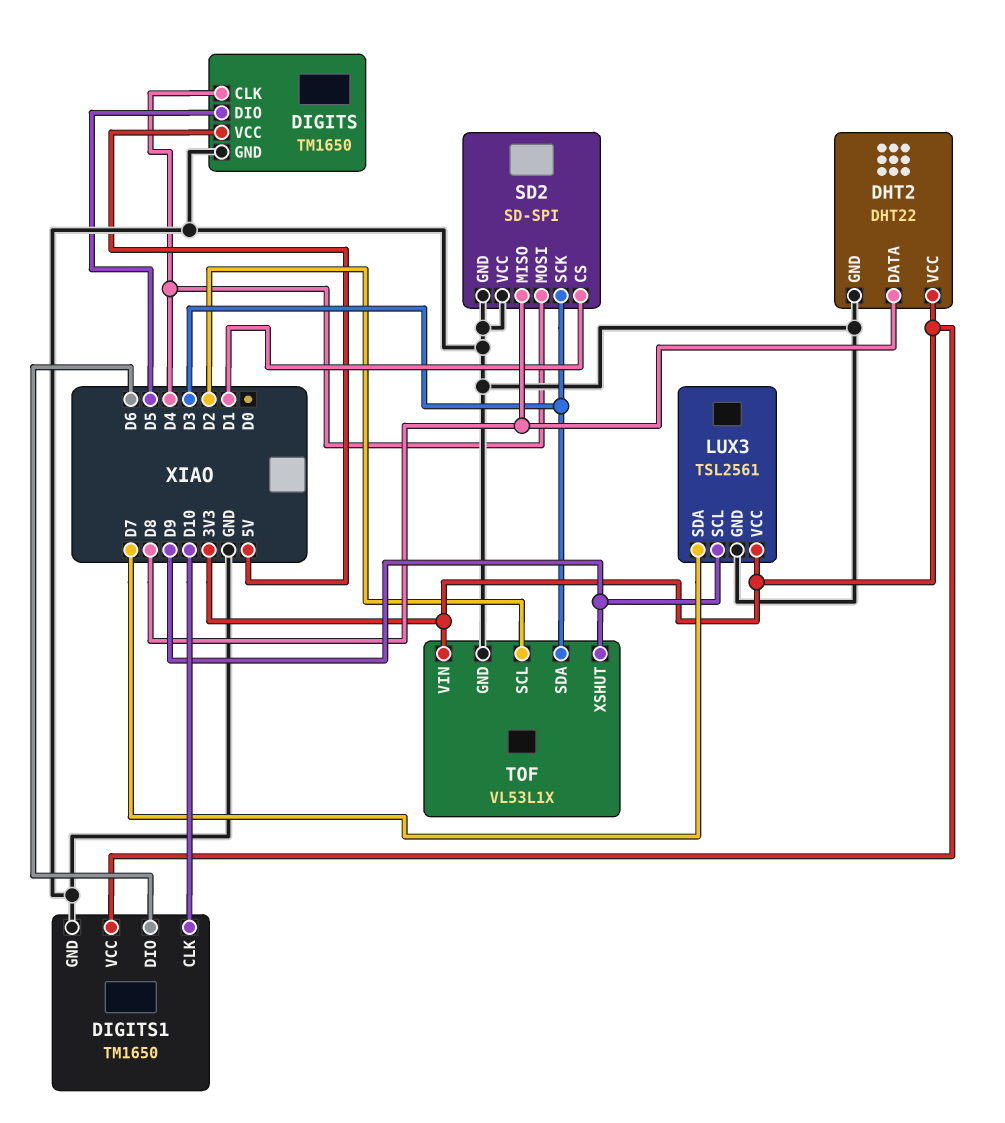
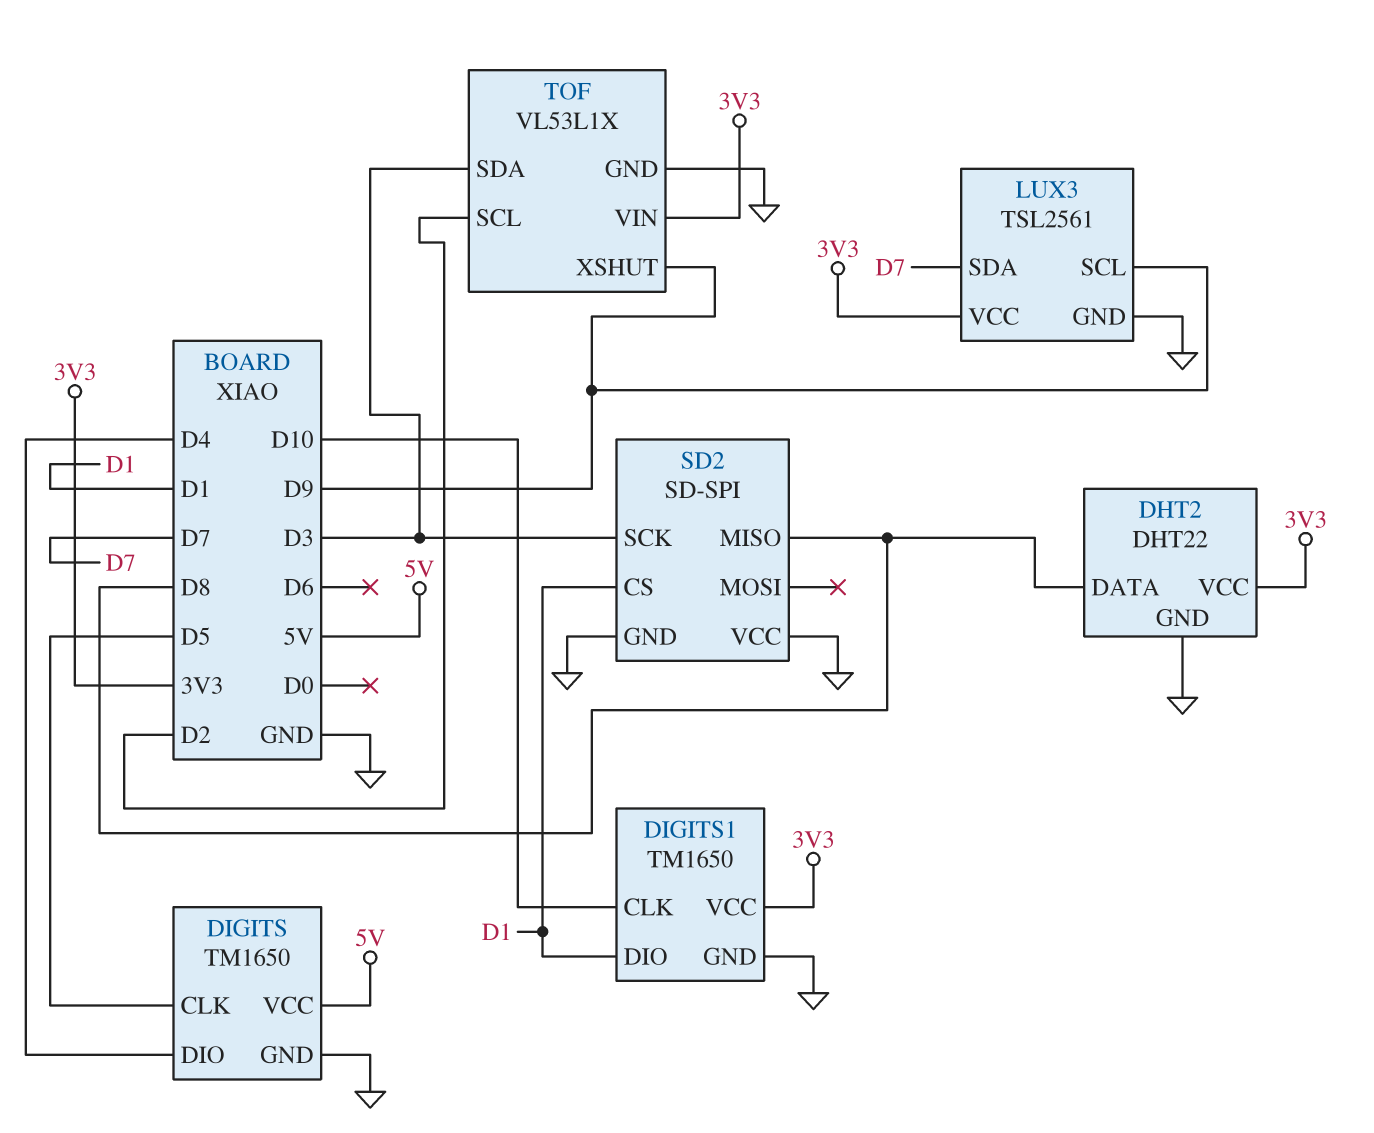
DIGITS pin CLK: D4 -> D5
DIGITS pin DIO: D5 -> D4
DIGITS1 pin DIO: D6 -> D1
SD2 pin MOSI: D4 -> none

